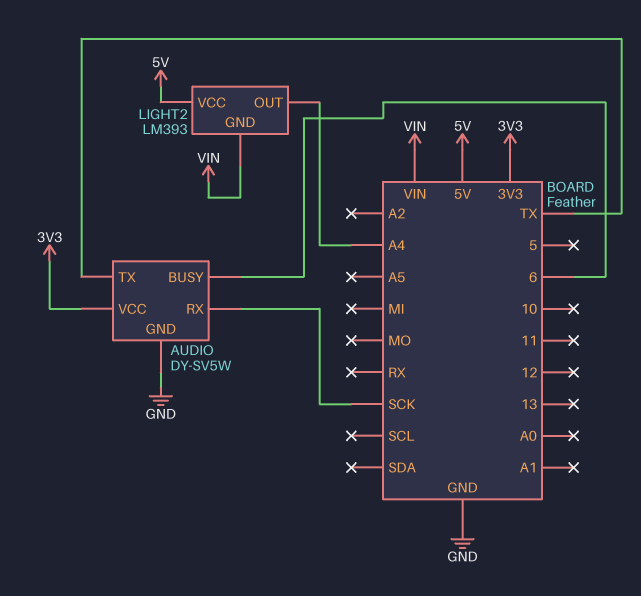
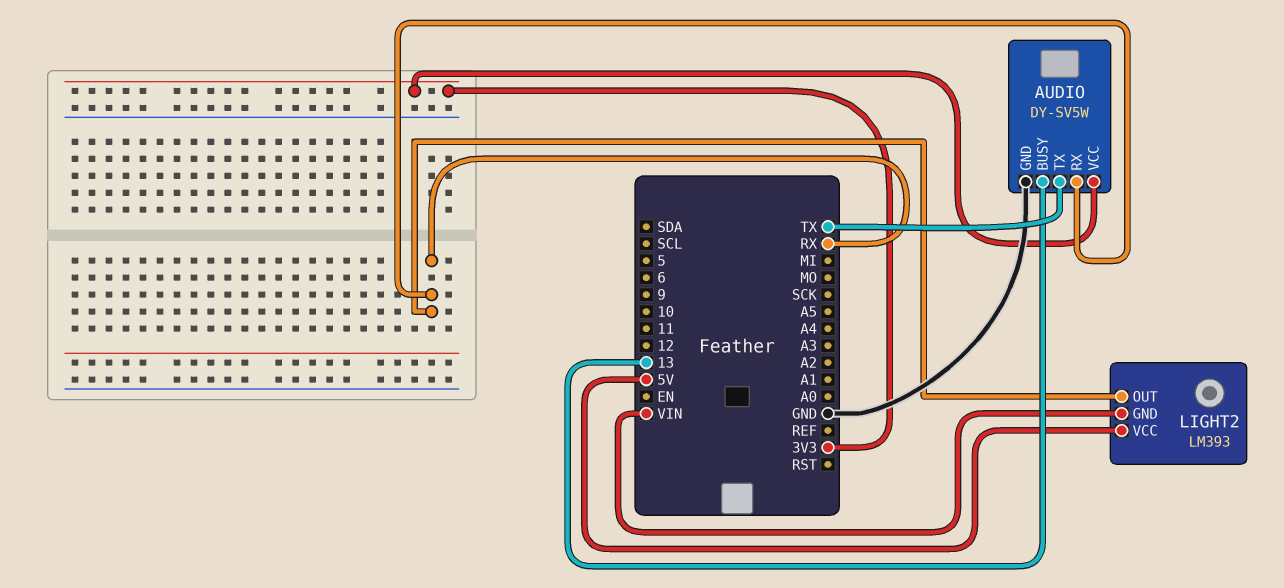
AUDIO pin BUSY: 6 -> 13
AUDIO pin RX: SCK -> RX
LIGHT2 pin OUT: A4 -> RX

